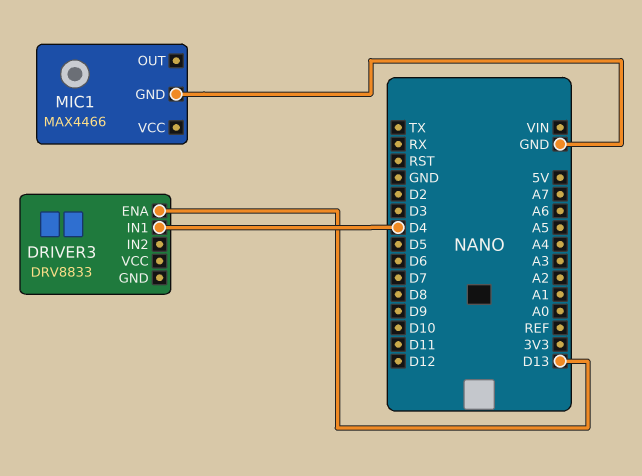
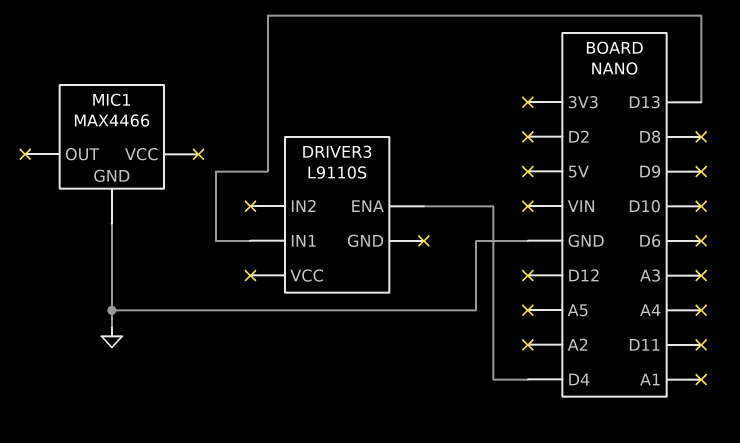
DRIVER3: DRV8833 -> L9110S
DRIVER3 pin ENA: D13 -> D4
DRIVER3 pin IN1: D4 -> D13

